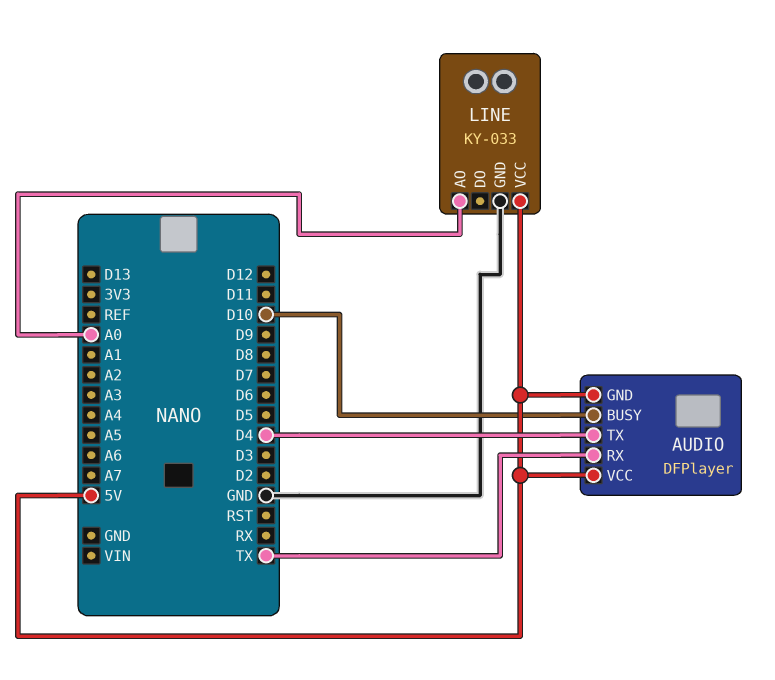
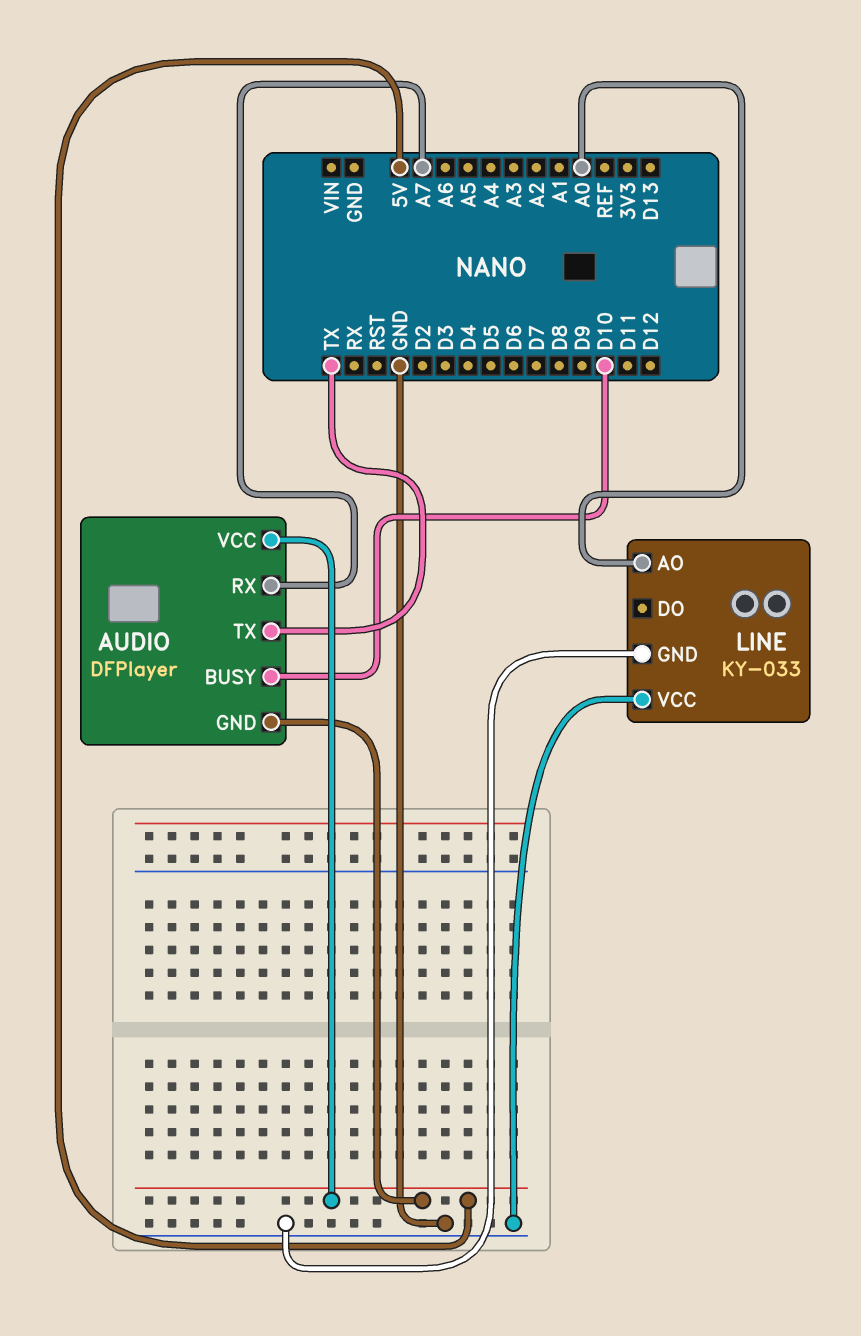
AUDIO pin RX: TX -> A7
AUDIO pin TX: D4 -> TX
LINE pin VCC: 5V -> GND

